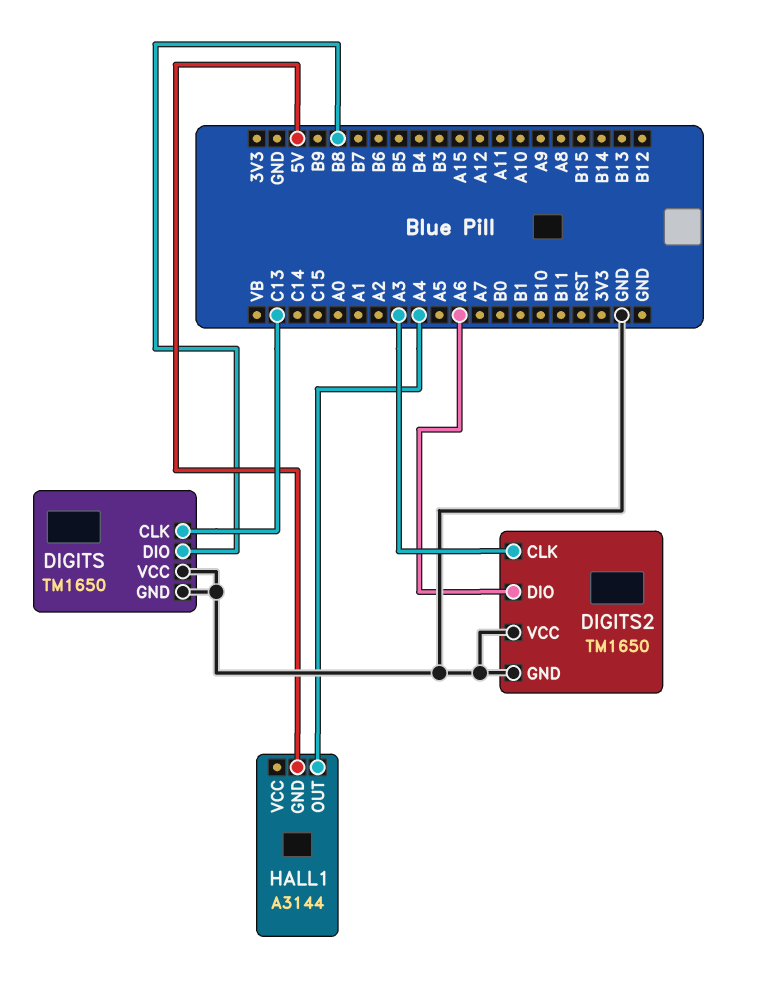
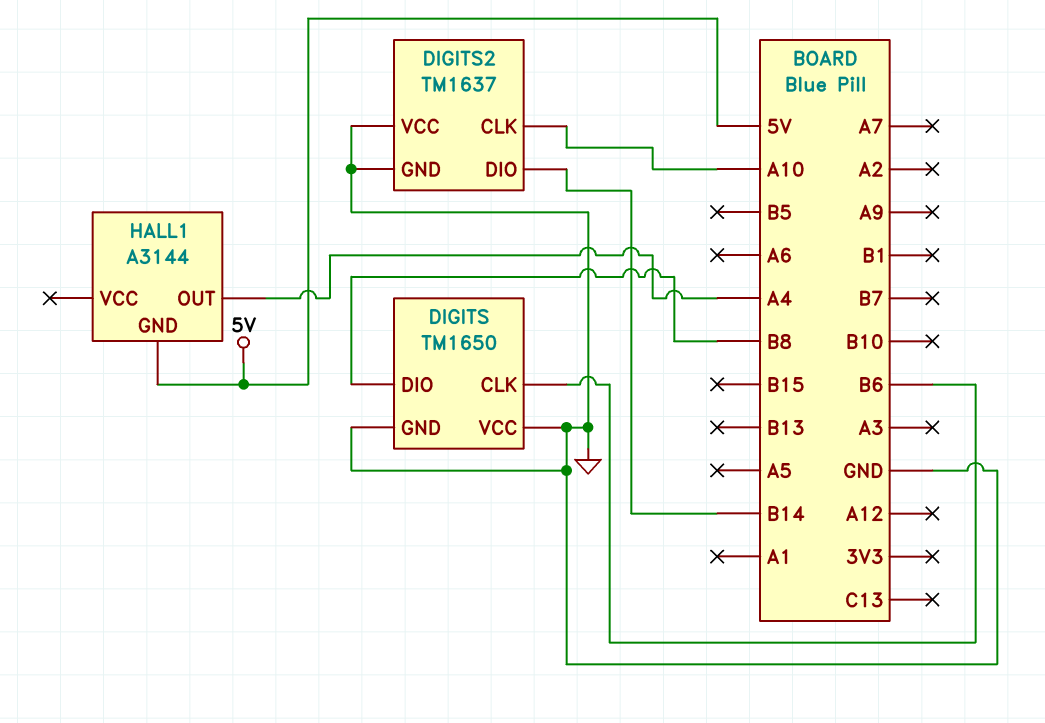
DIGITS pin CLK: C13 -> B6
DIGITS2: TM1650 -> TM1637
DIGITS2 pin CLK: A3 -> A10
DIGITS2 pin DIO: A6 -> B14

